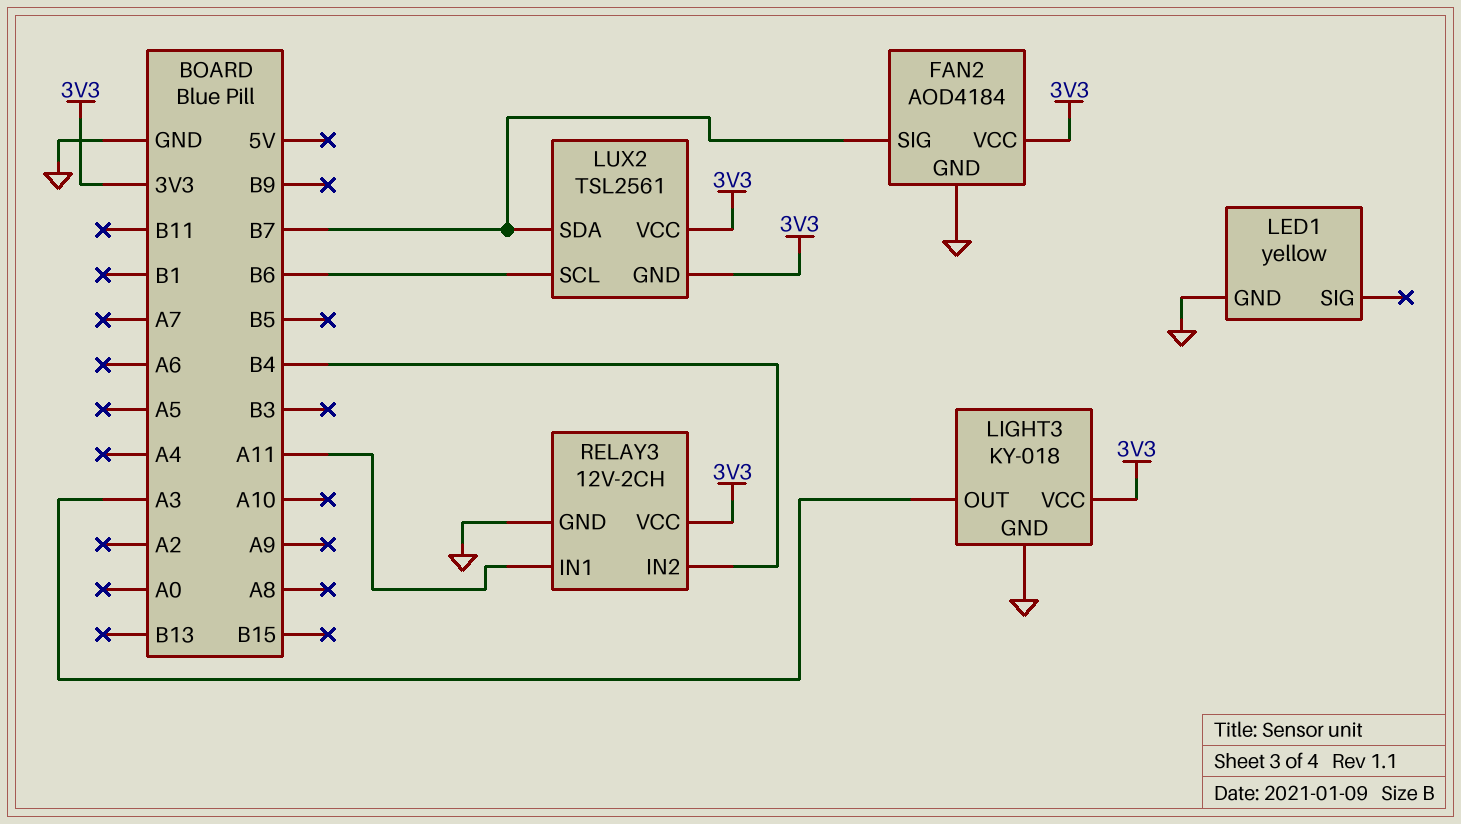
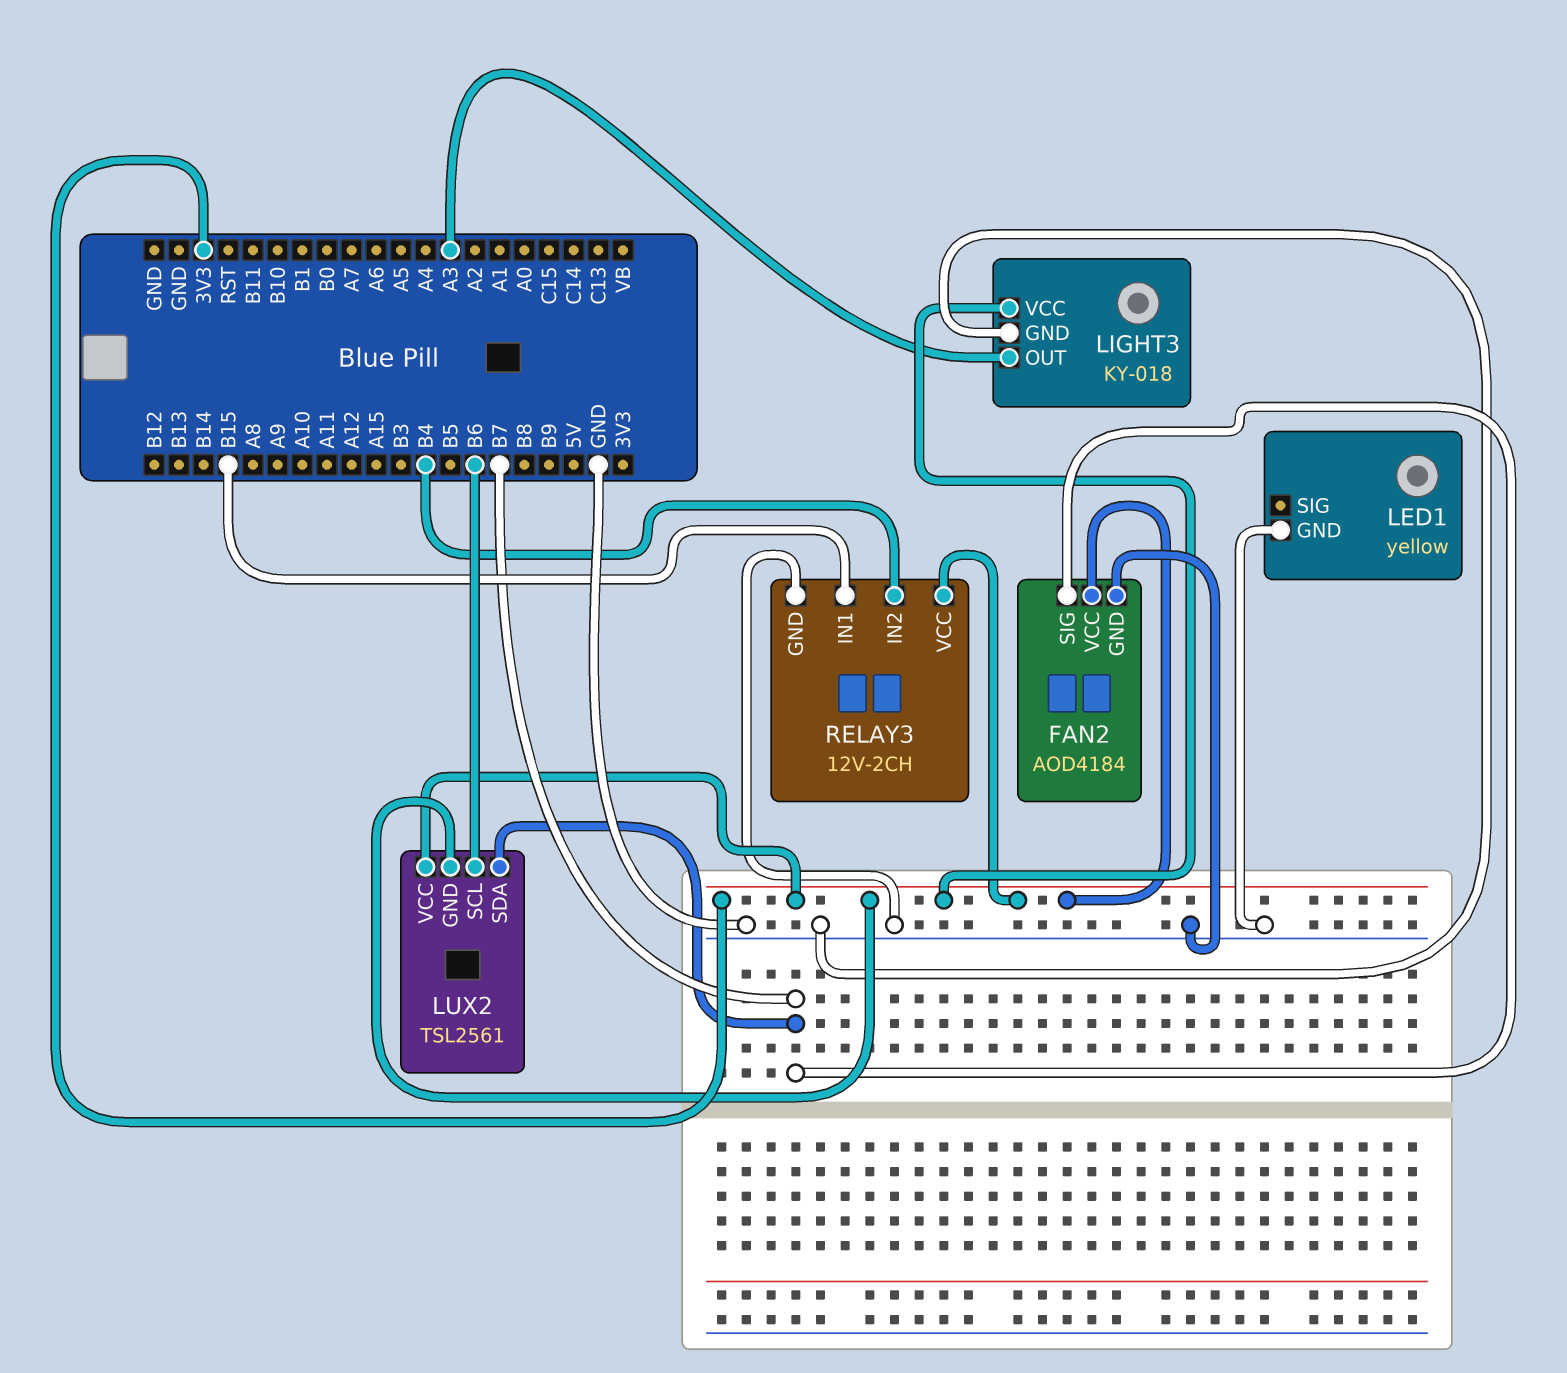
RELAY3 pin IN1: A11 -> B15

